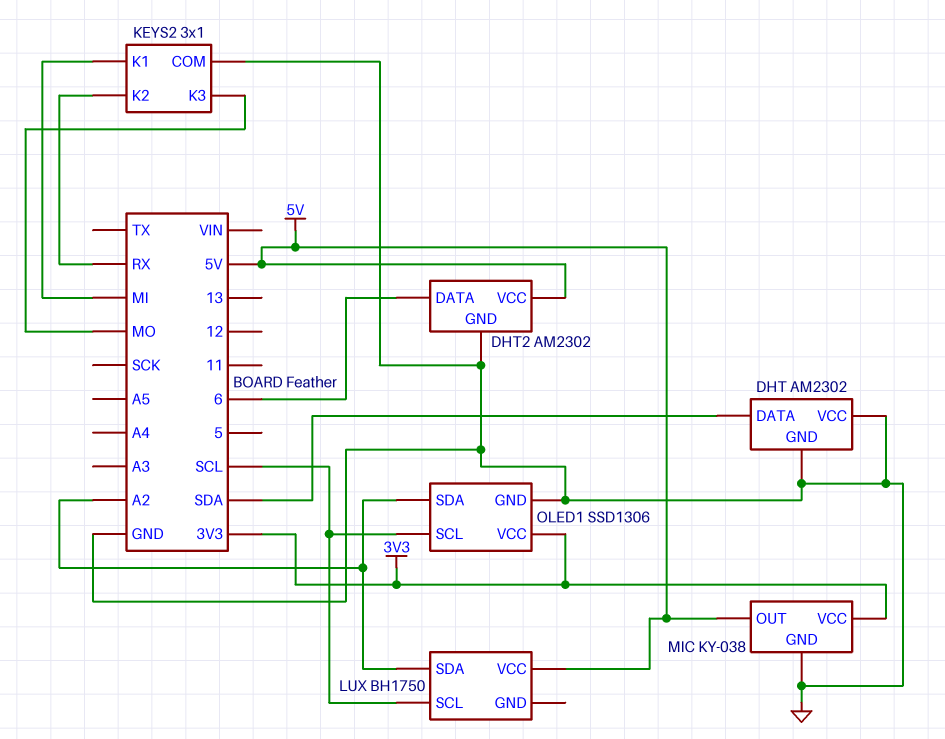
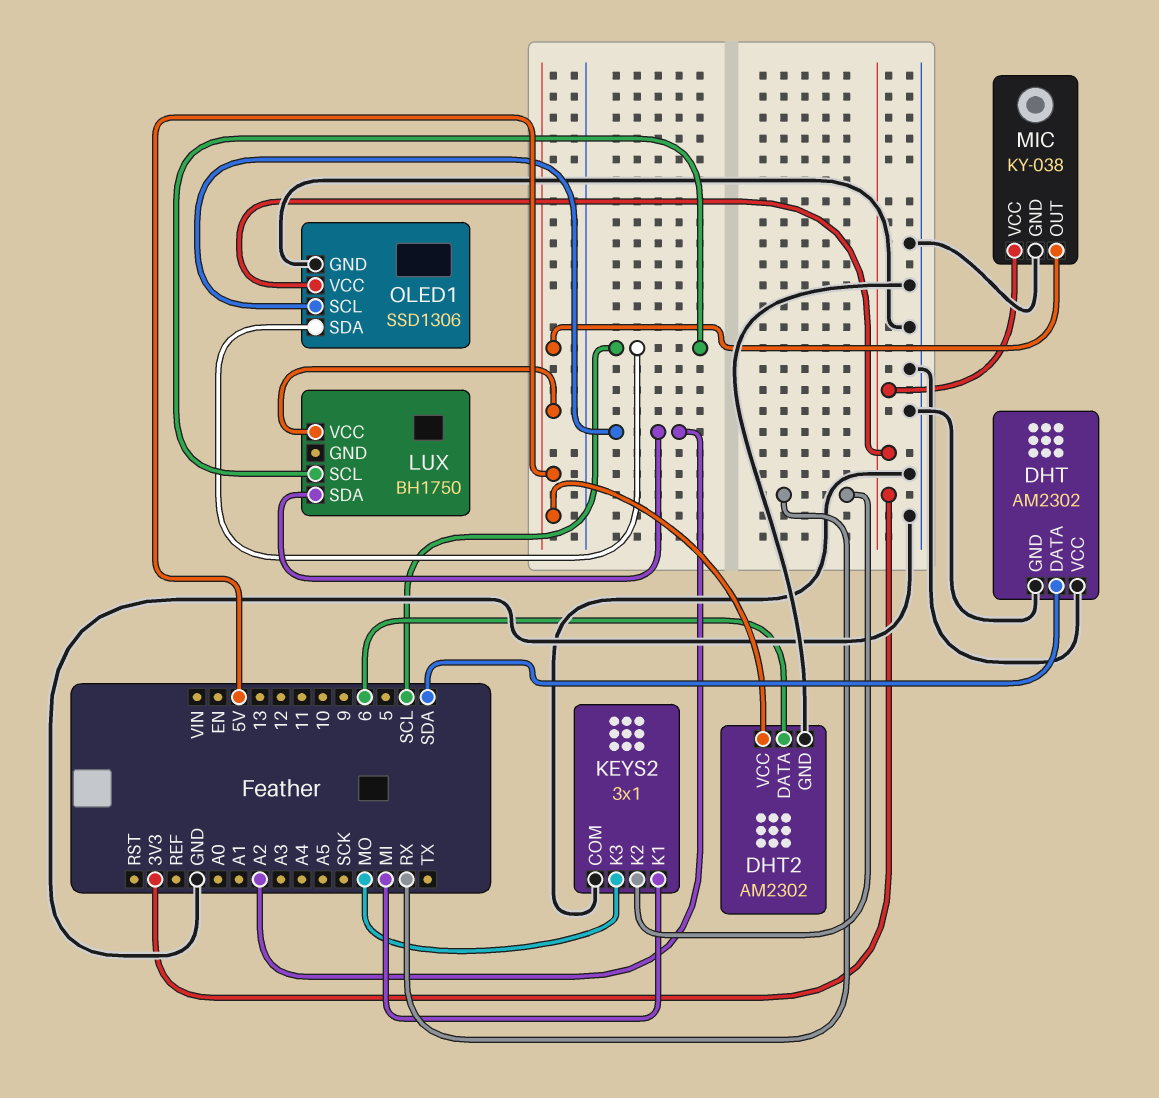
OLED1 pin SCL: SCL -> A2
OLED1 pin SDA: A2 -> SCL

